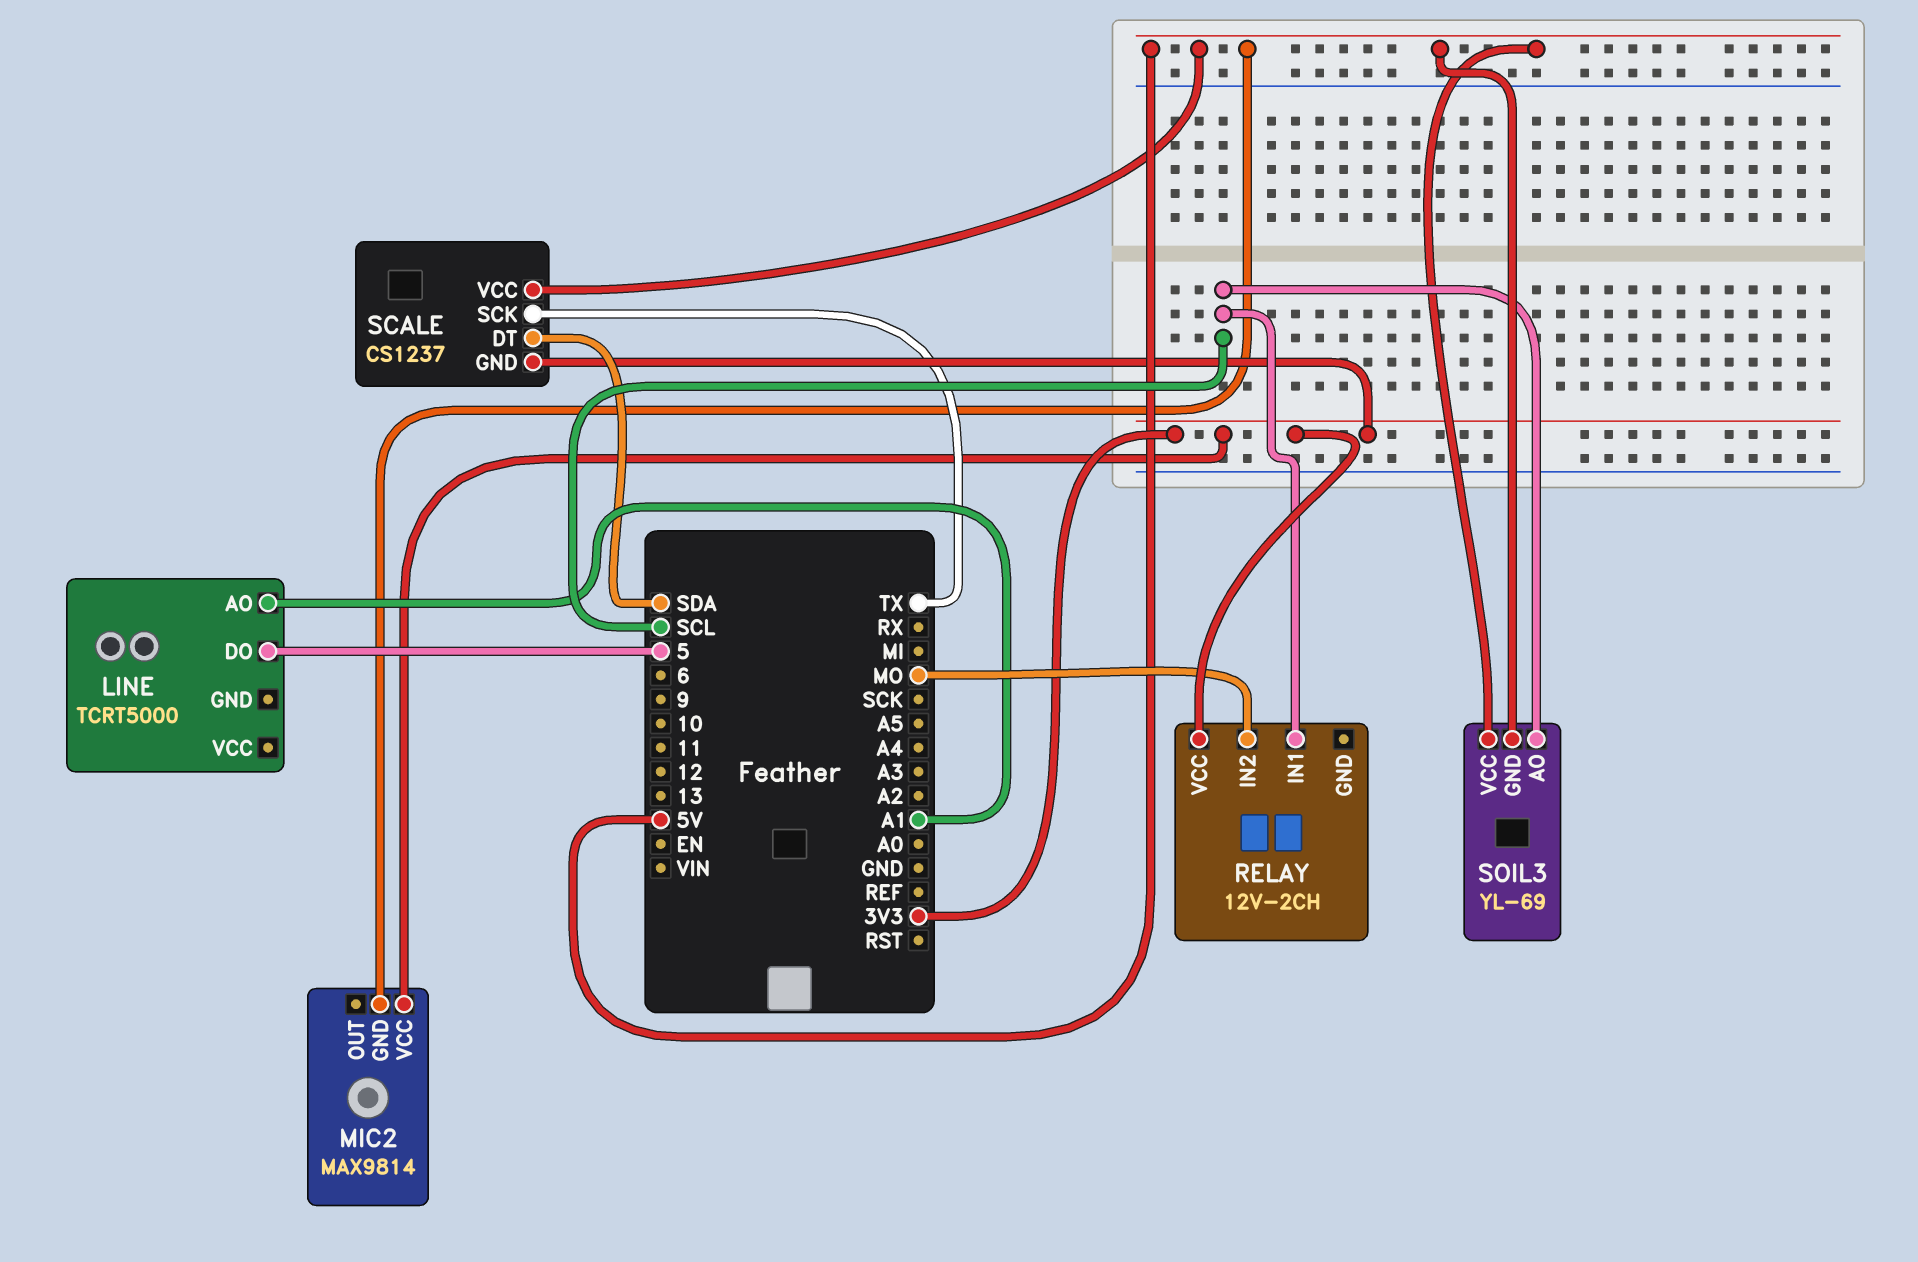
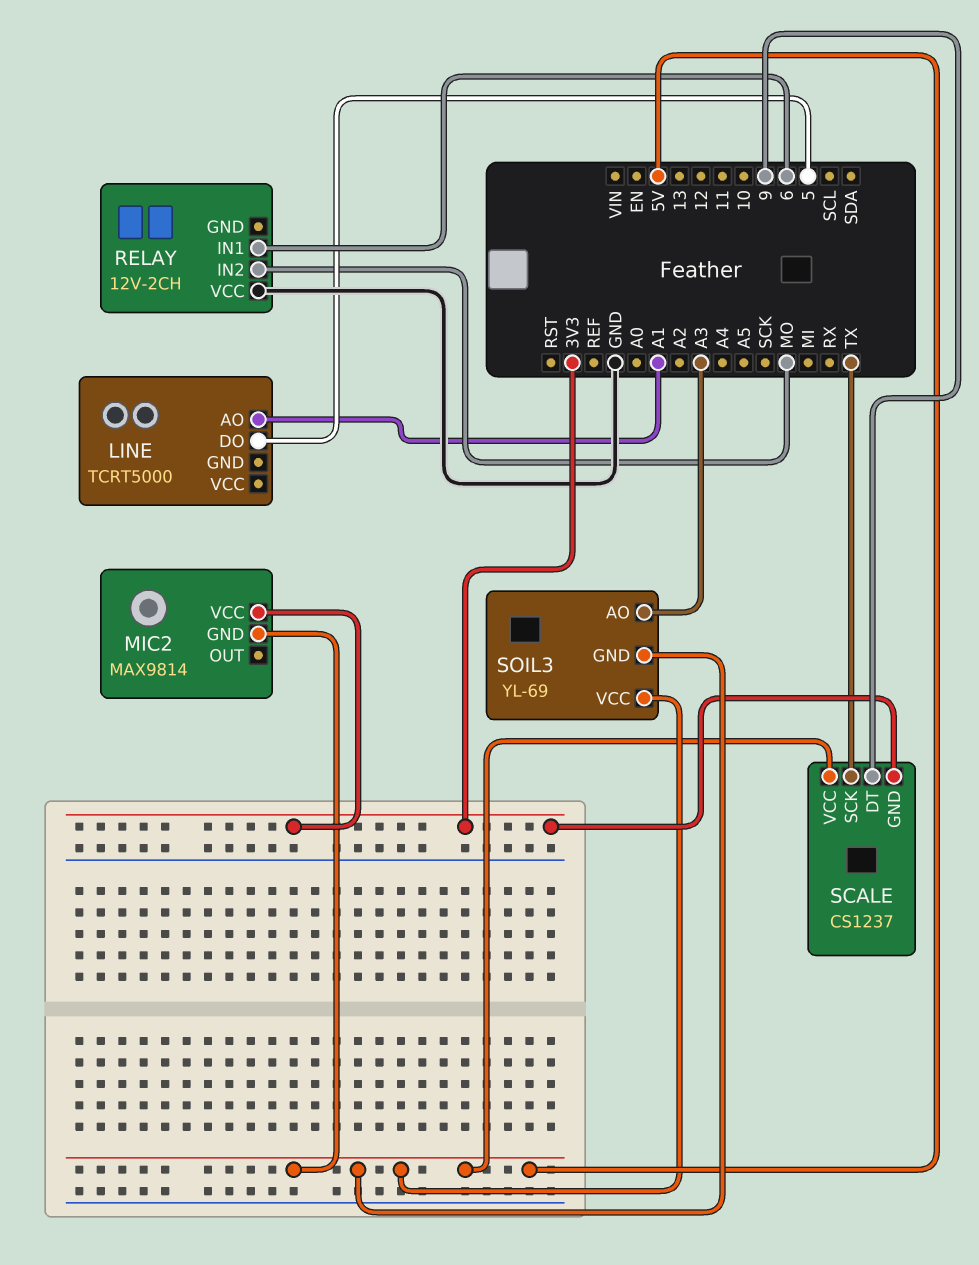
RELAY pin IN1: SCL -> 6
RELAY pin VCC: 3V3 -> GND
SCALE pin DT: SDA -> 9
SOIL3 pin AO: SCL -> A3

